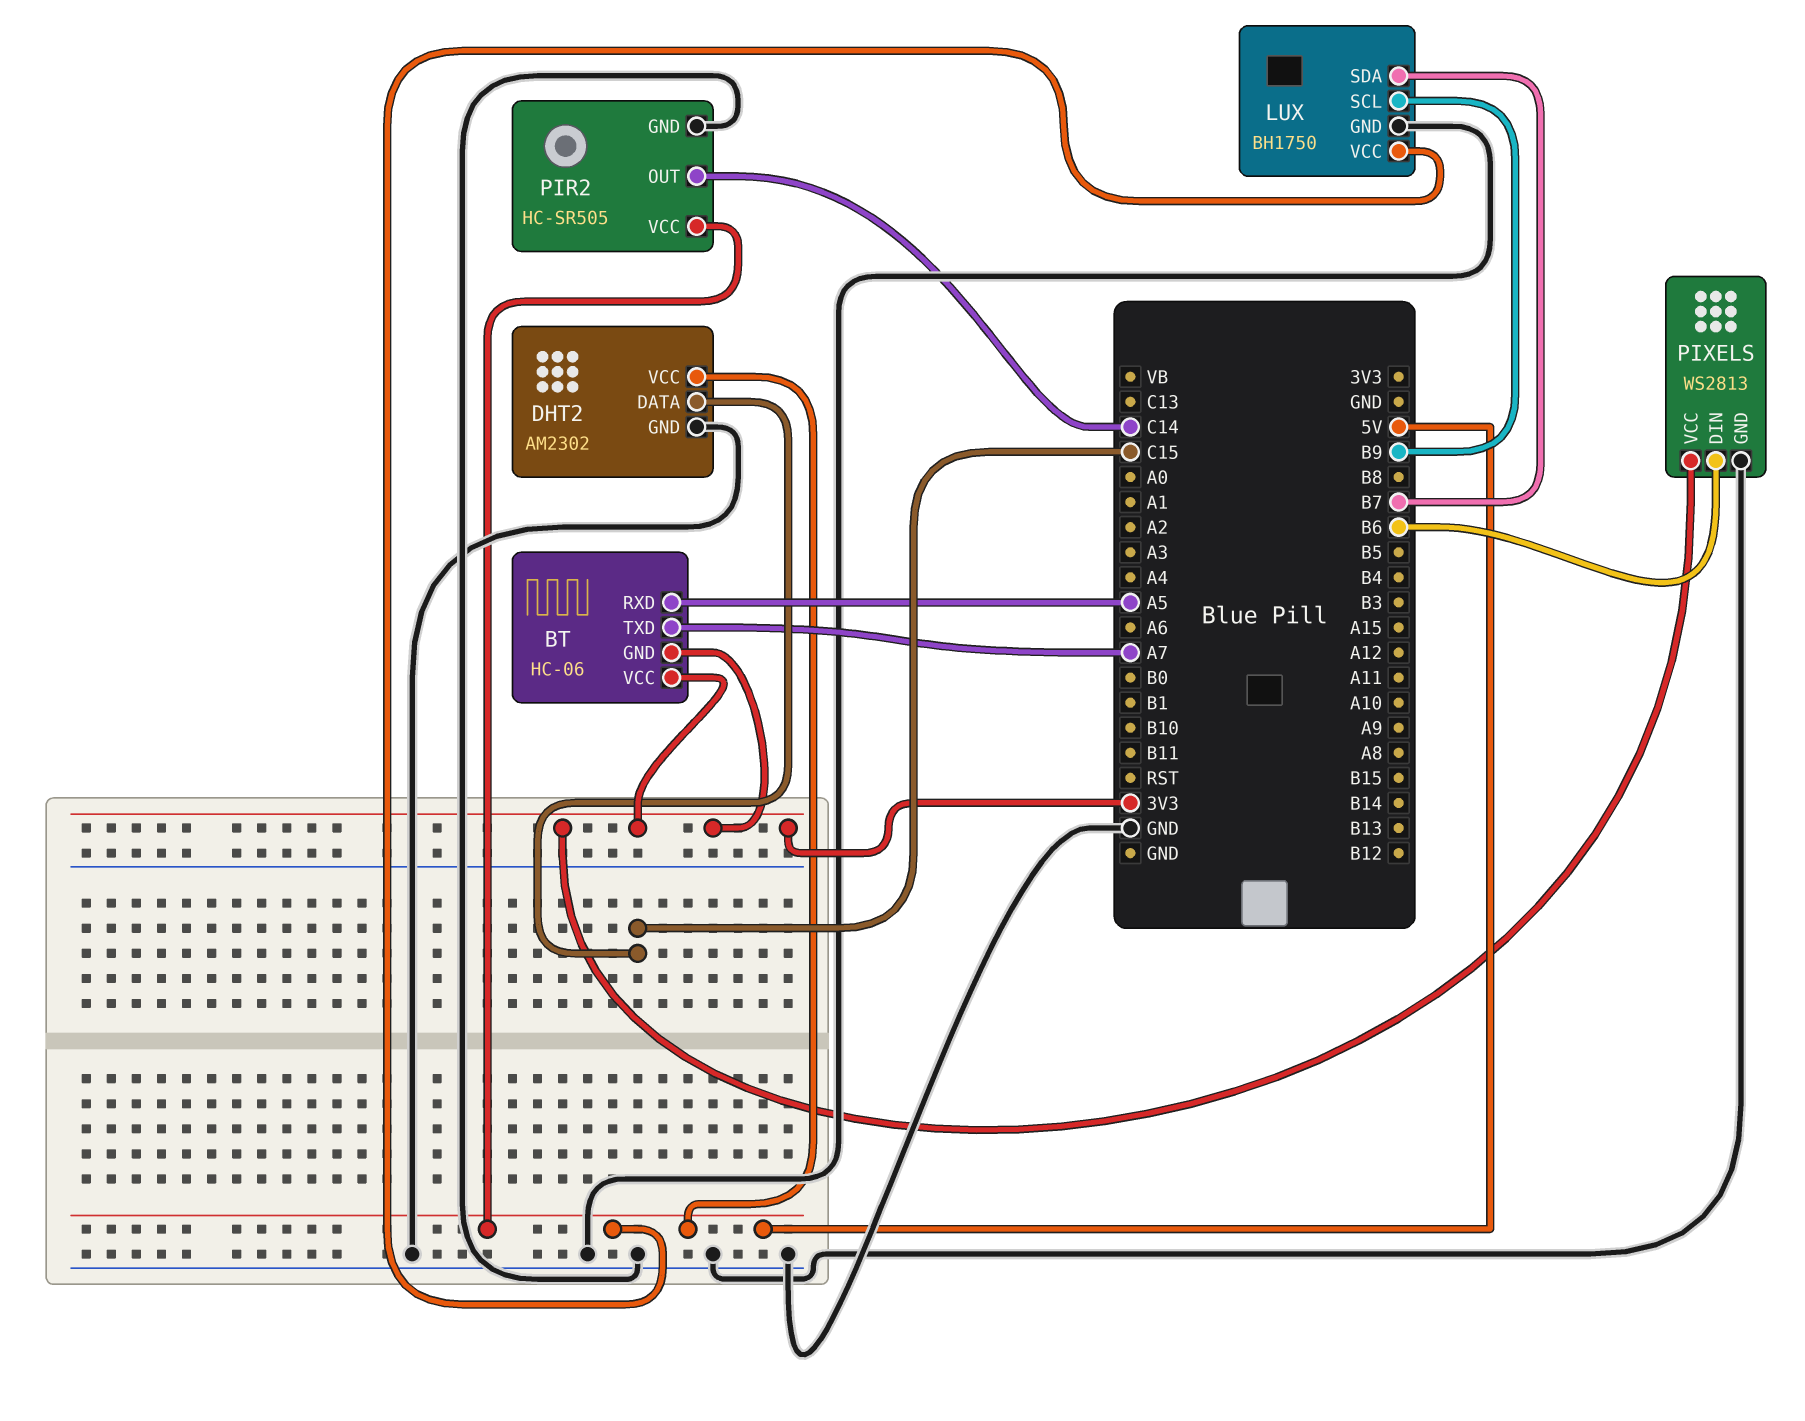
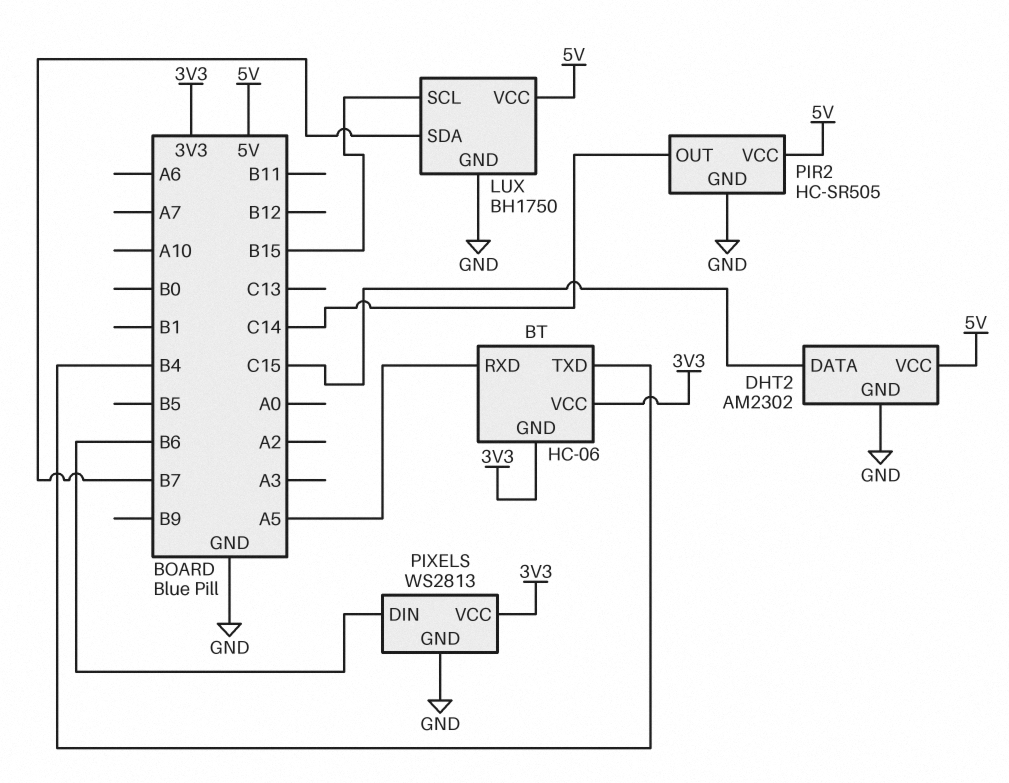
BT pin TXD: A7 -> B4
LUX pin SCL: B9 -> B15

